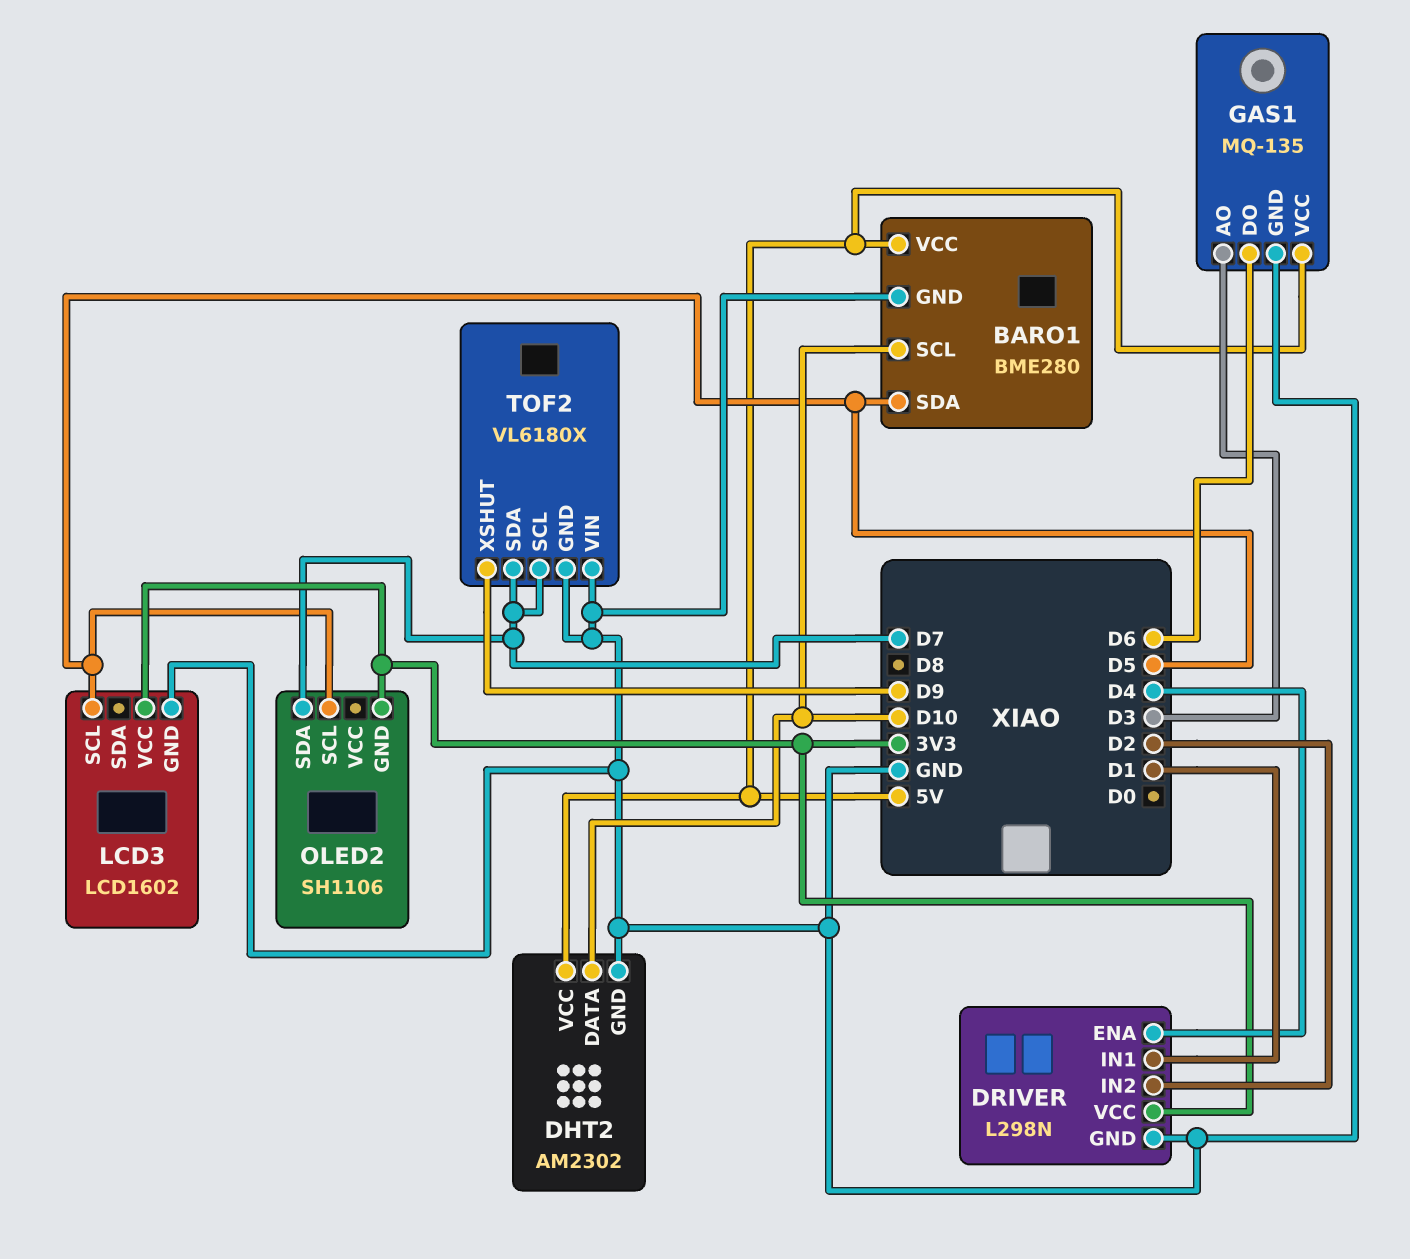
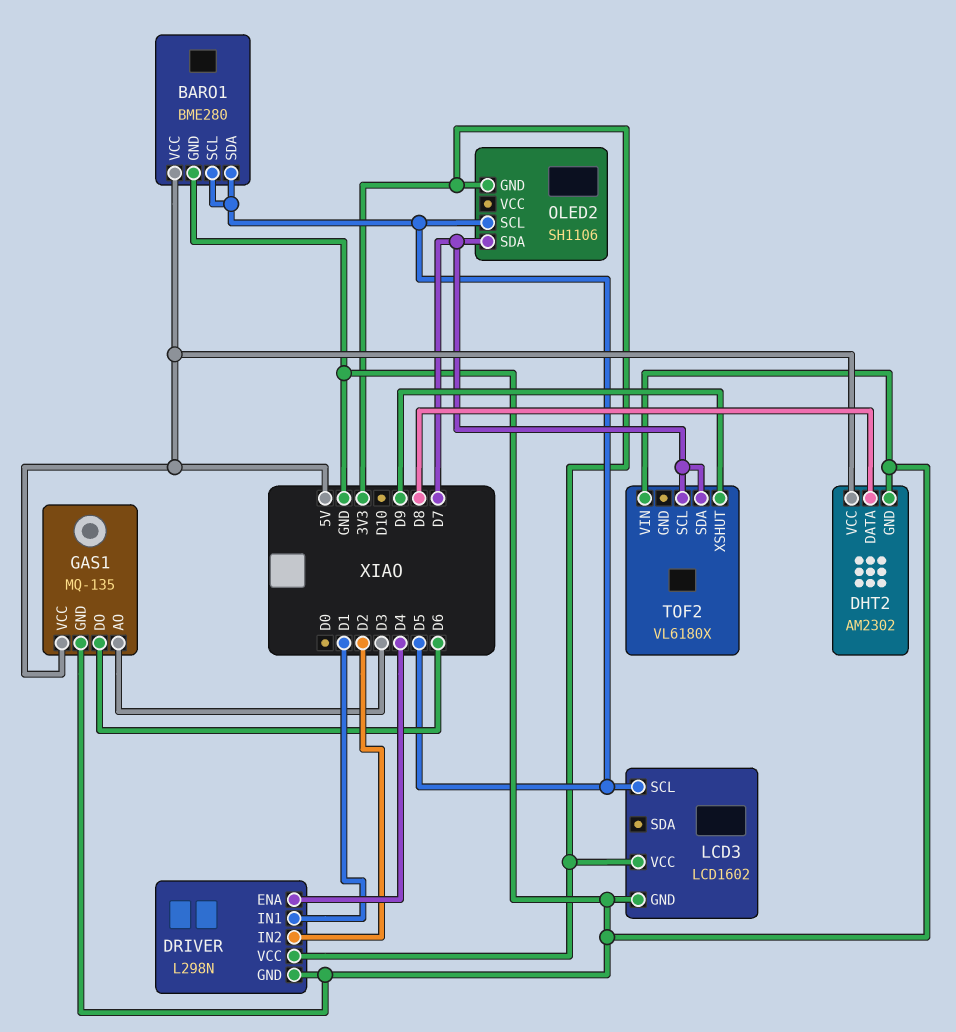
BARO1 pin SCL: D10 -> D5
DHT2 pin DATA: D10 -> D8
TOF2 pin GND: GND -> none

